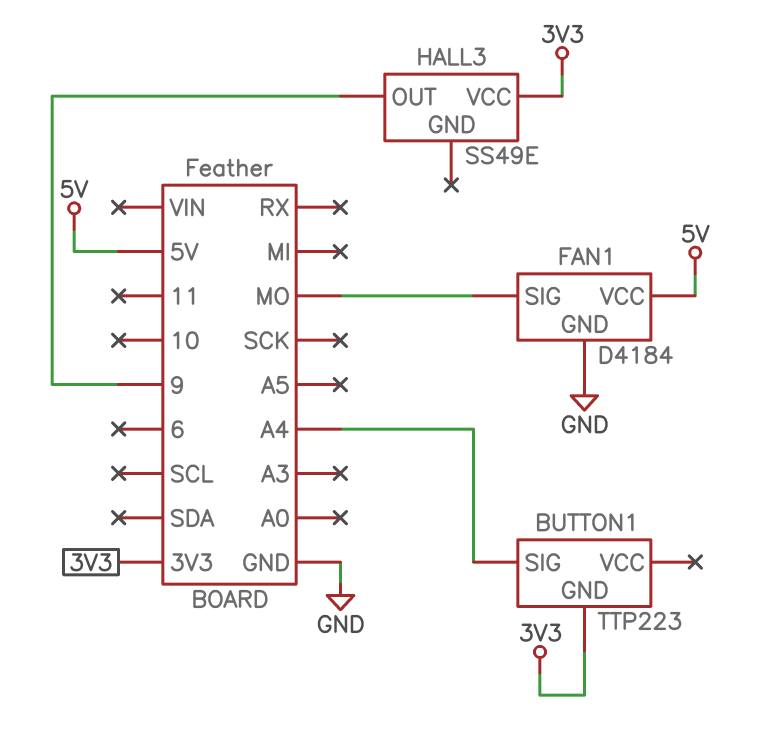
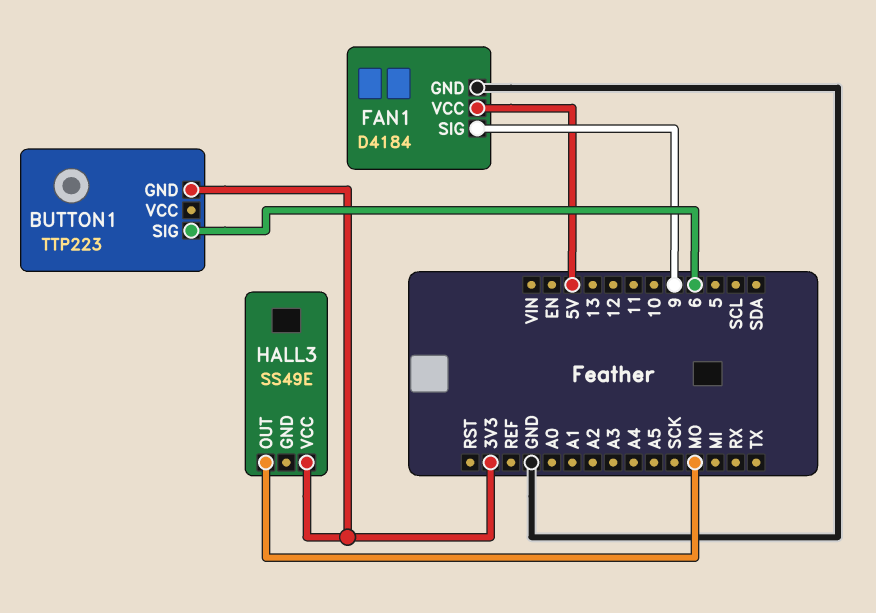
BUTTON1 pin SIG: A4 -> 6
FAN1 pin SIG: MO -> 9
HALL3 pin OUT: 9 -> MO

